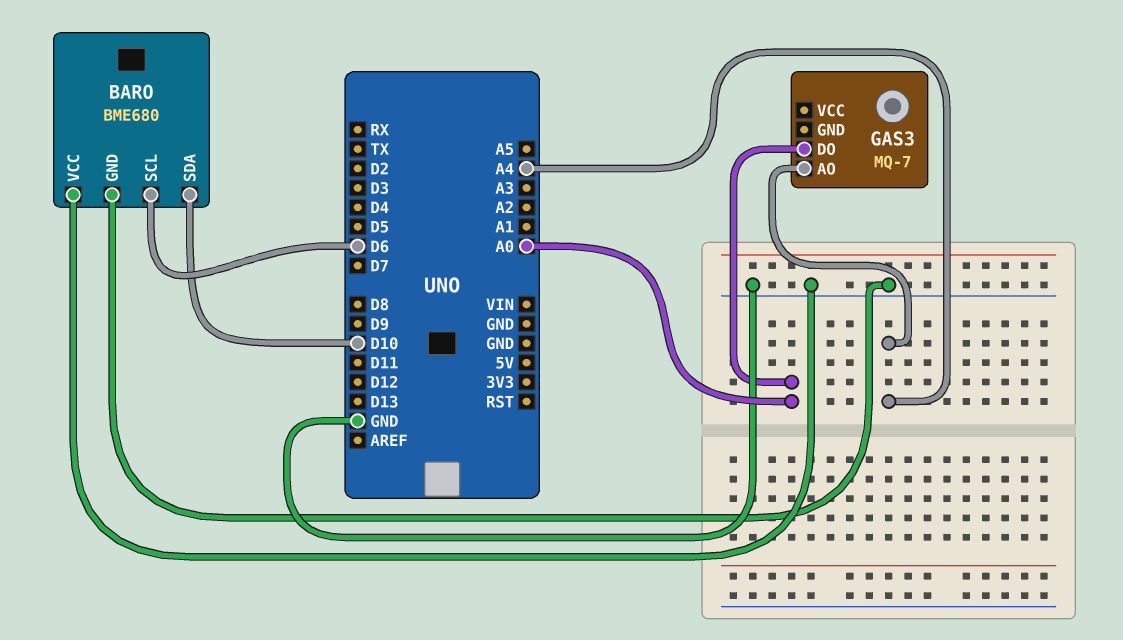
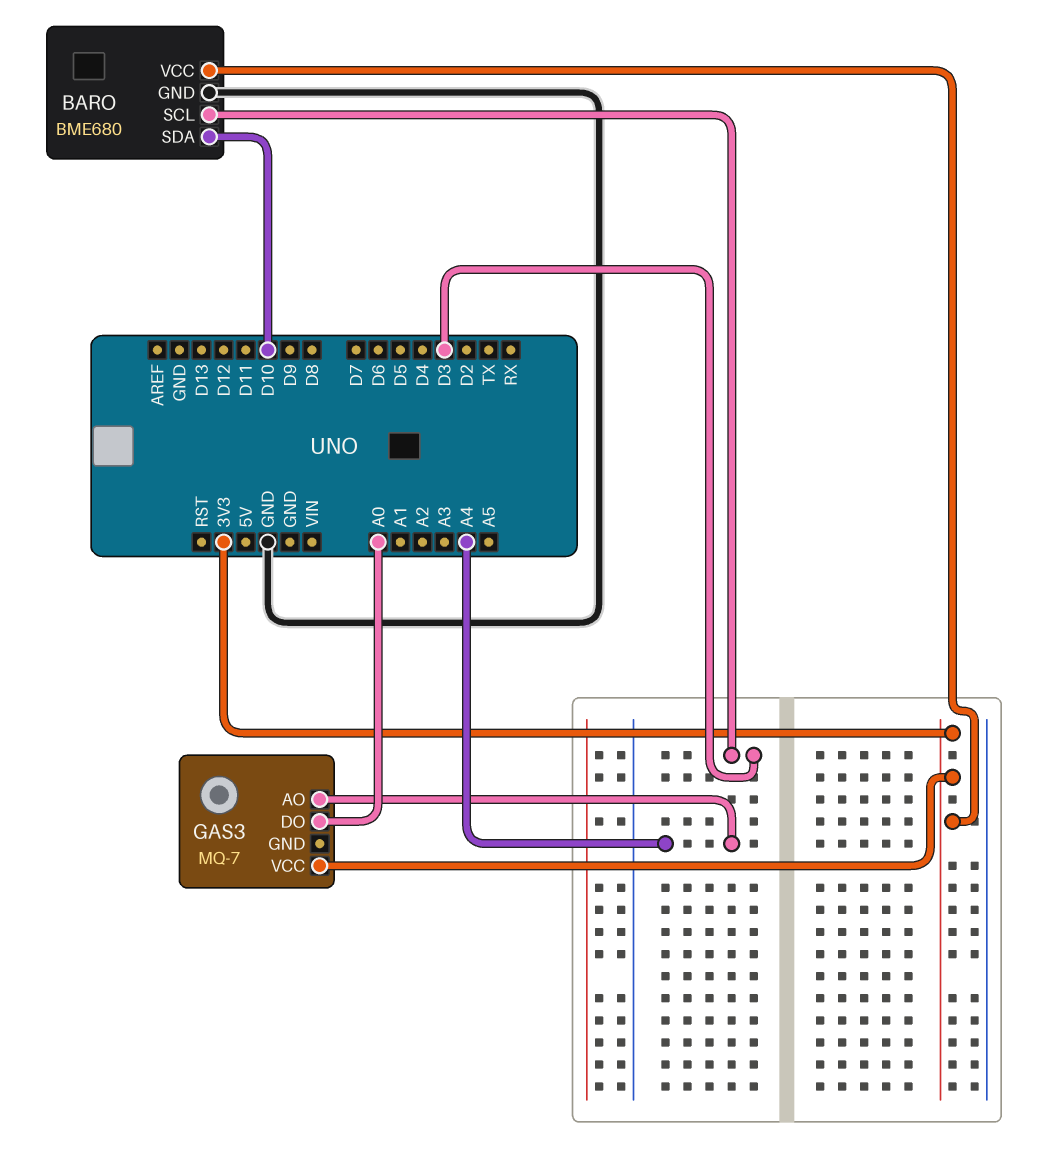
BARO pin SCL: D6 -> D3
BARO pin VCC: GND -> 3V3
GAS3 pin VCC: none -> 3V3

